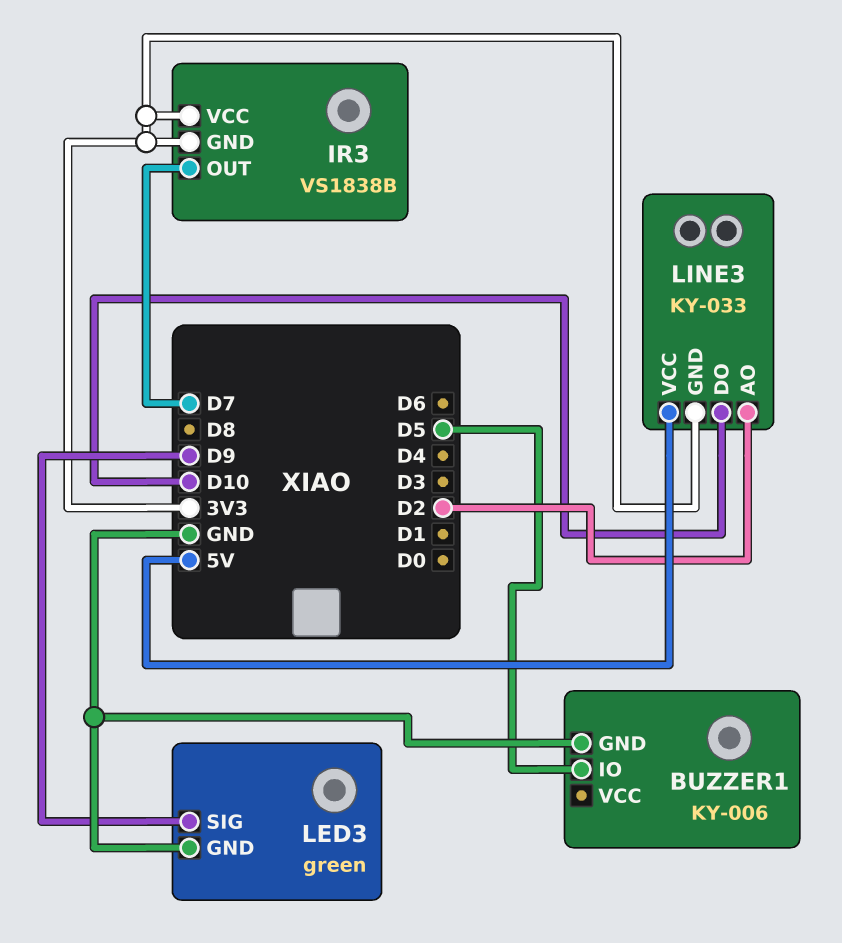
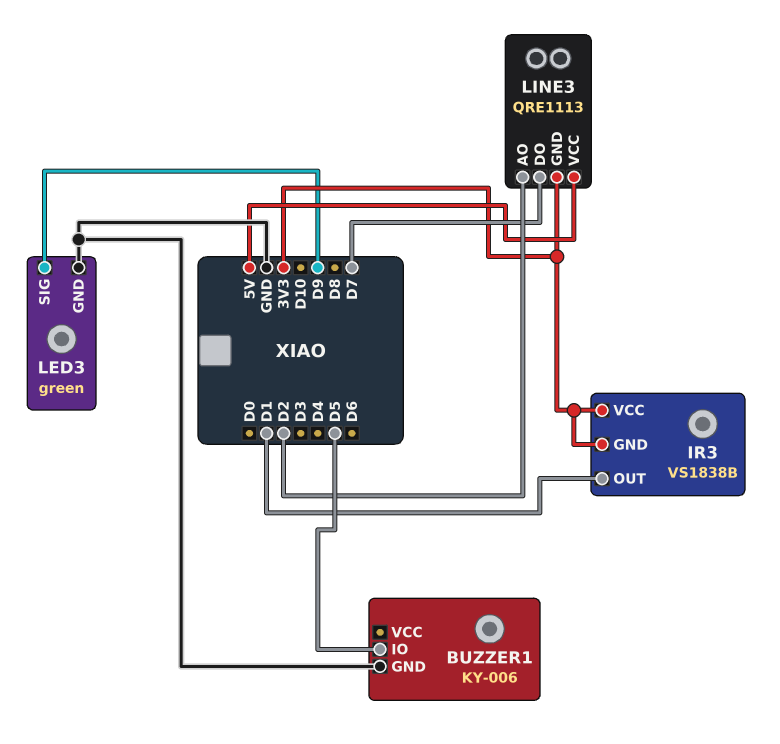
IR3 pin OUT: D7 -> D1
LINE3: KY-033 -> QRE1113
LINE3 pin DO: D10 -> D7

